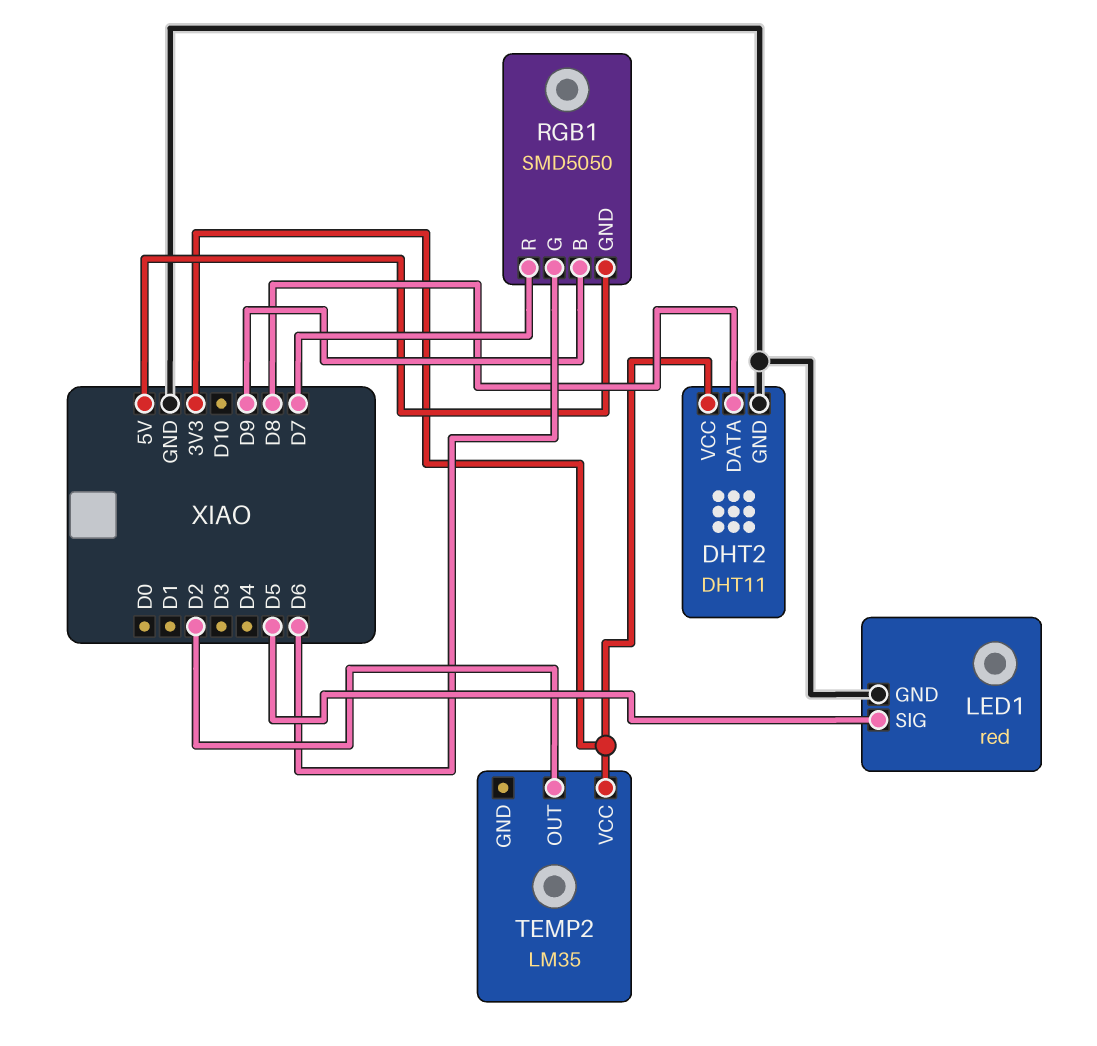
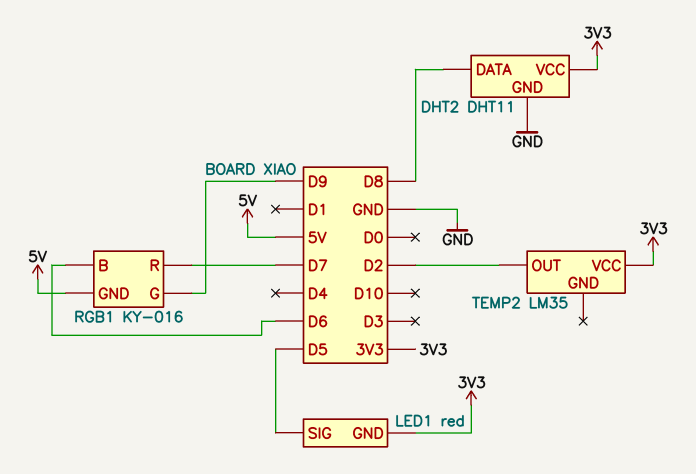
LED1 pin GND: GND -> 3V3
RGB1: SMD5050 -> KY-016
RGB1 pin B: D9 -> D6
RGB1 pin G: D6 -> D9

